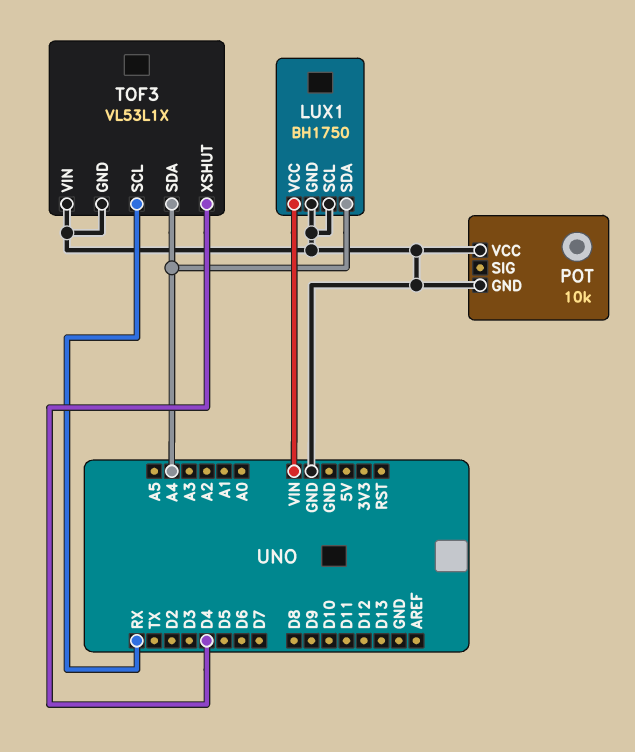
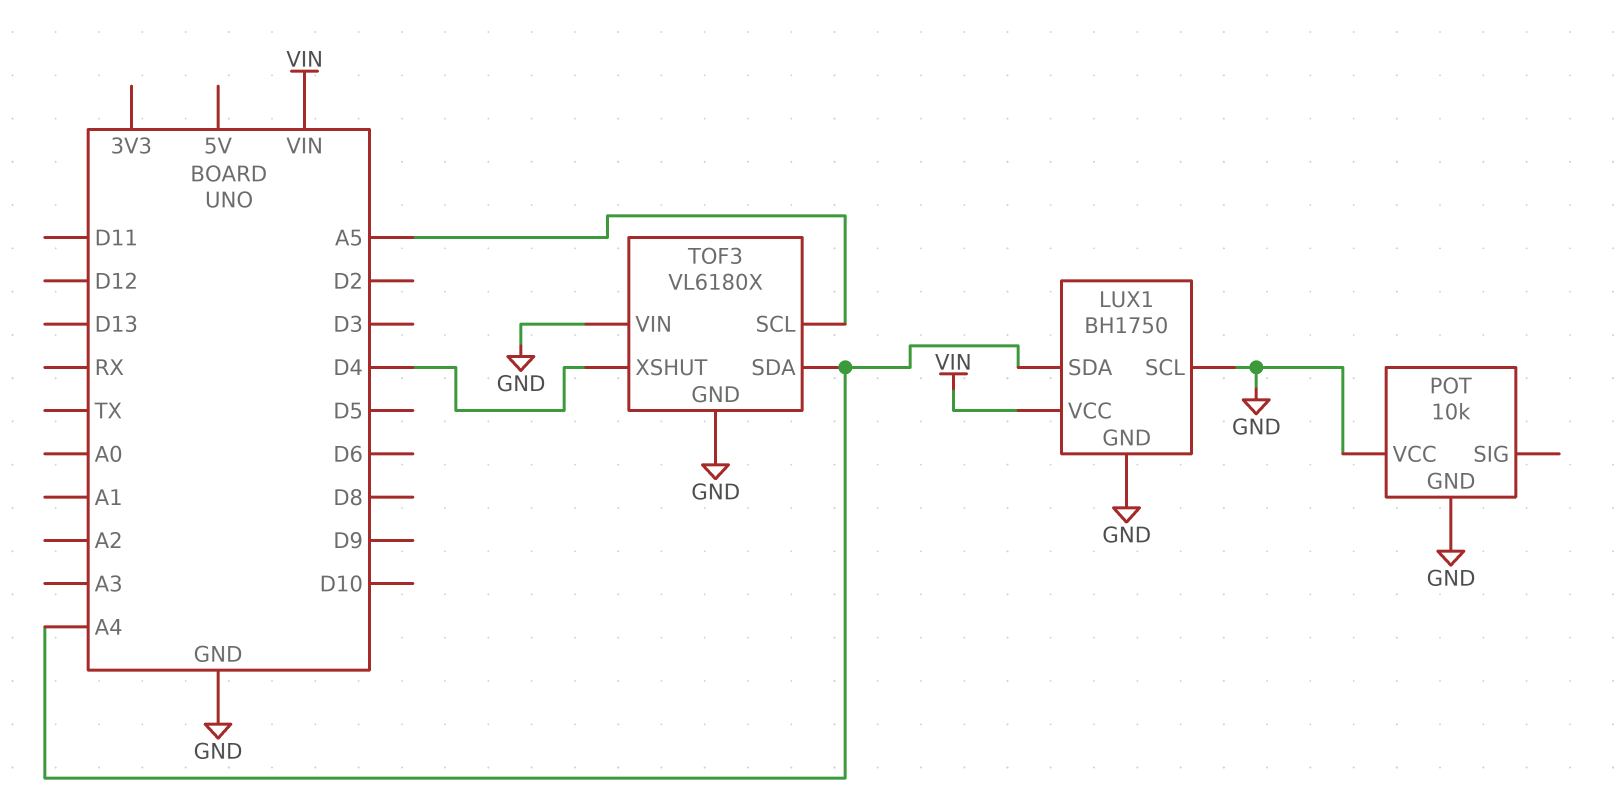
TOF3: VL53L1X -> VL6180X
TOF3 pin SCL: RX -> A5

